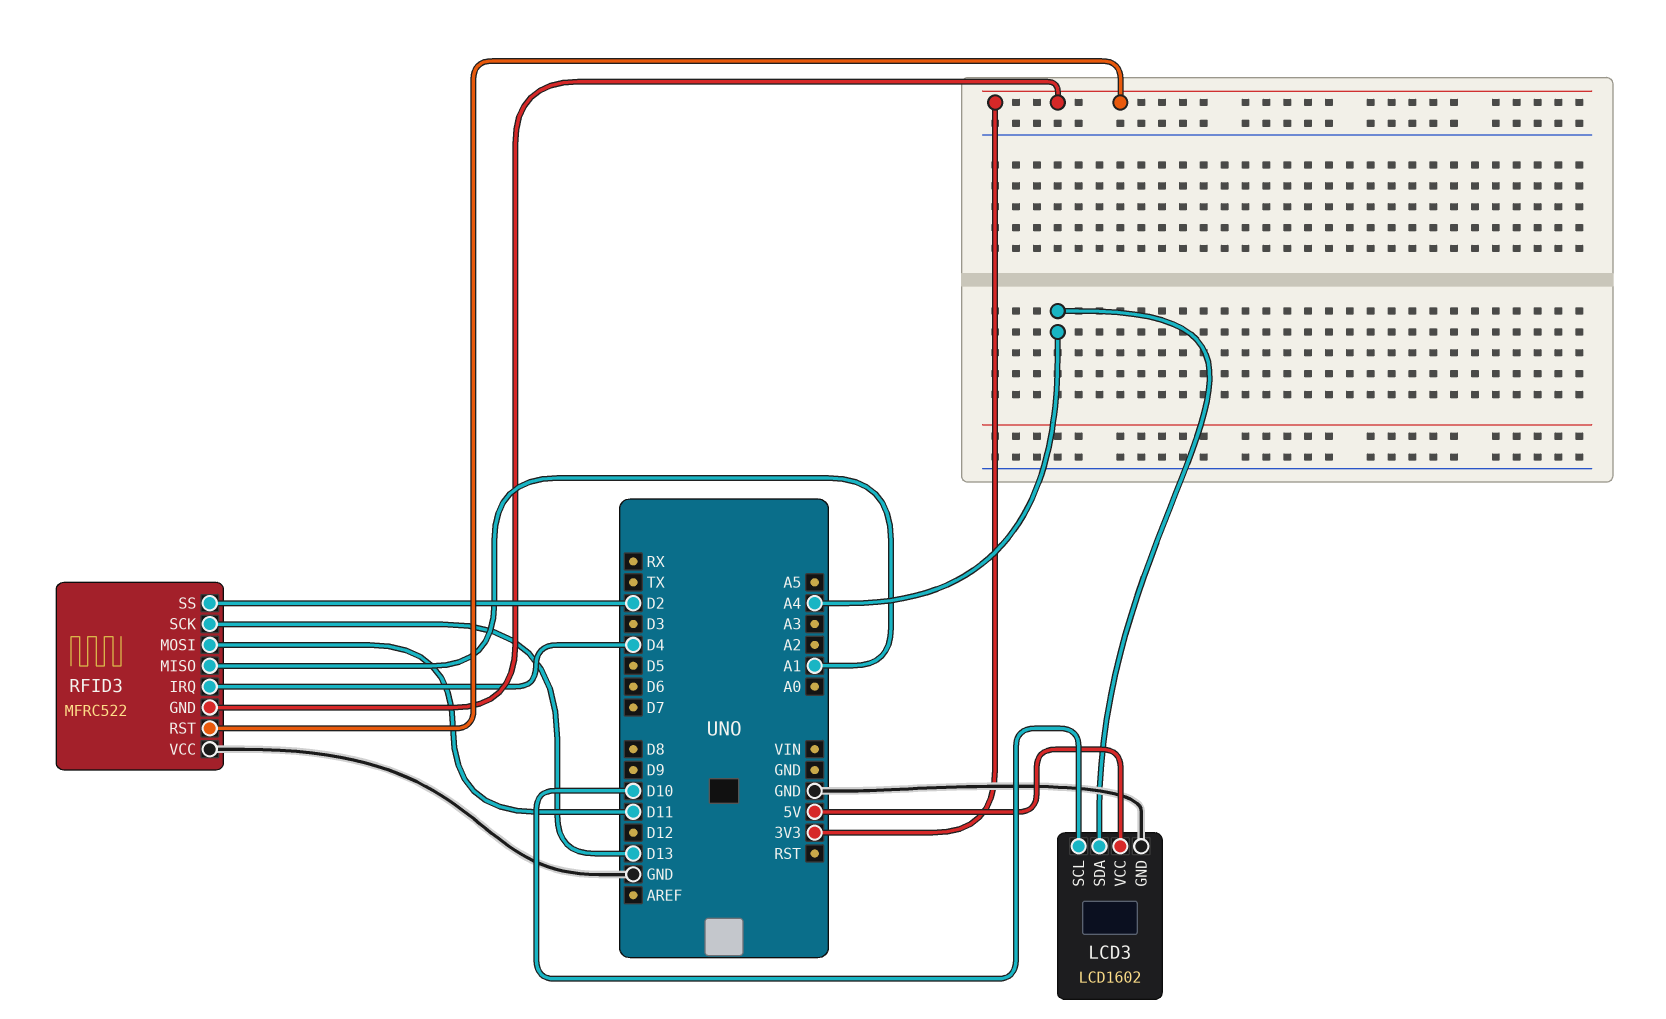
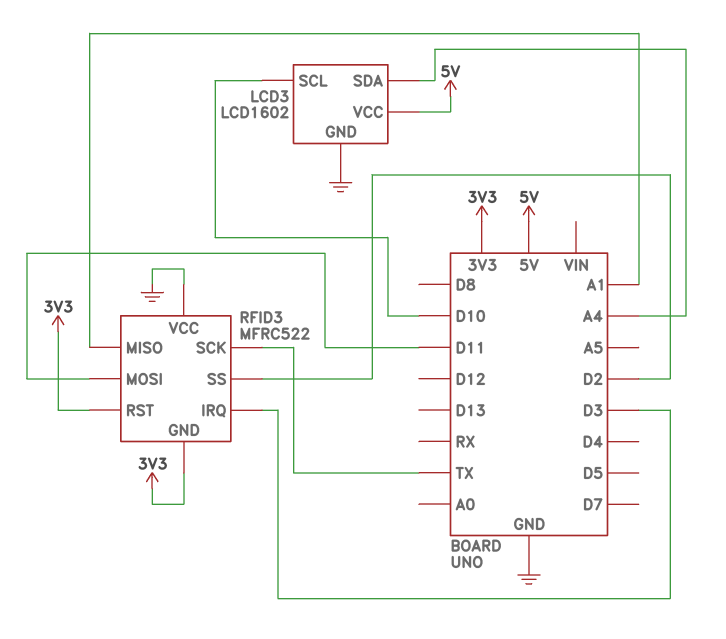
RFID3 pin IRQ: D4 -> D3
RFID3 pin SCK: D13 -> TX

